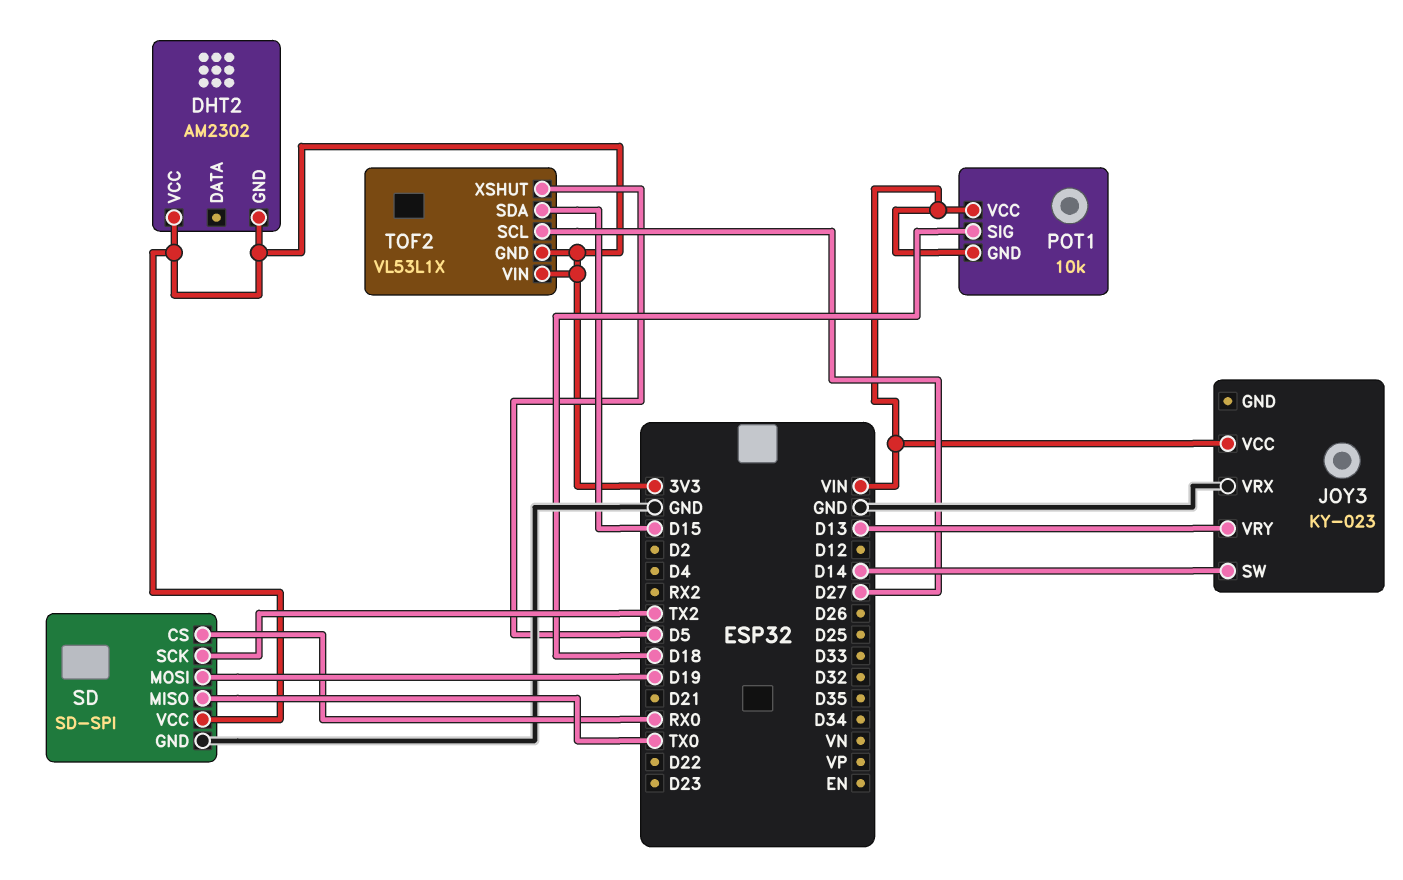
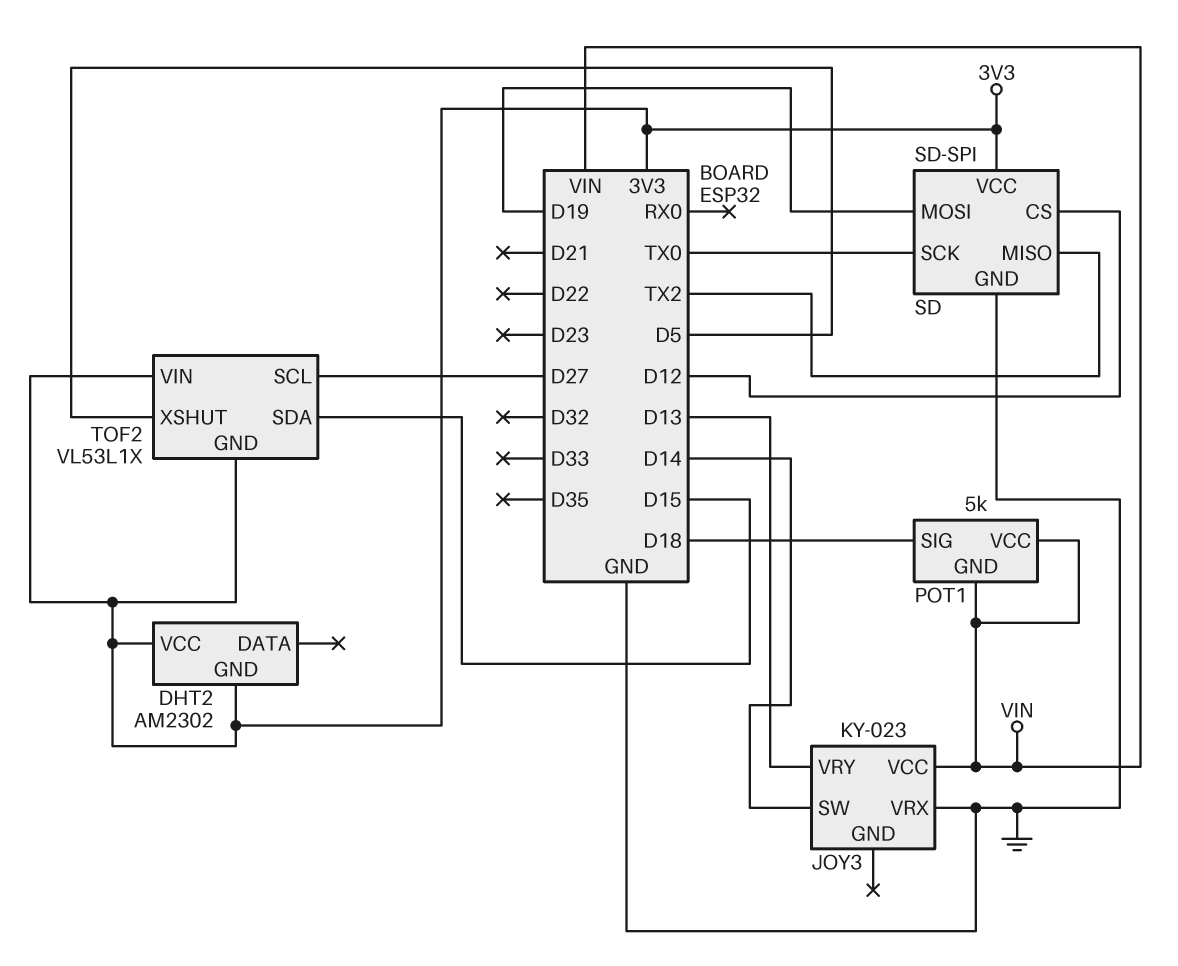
POT1: 10k -> 5k
SD pin CS: RX0 -> D12
SD pin MISO: TX0 -> TX2
SD pin SCK: TX2 -> TX0

